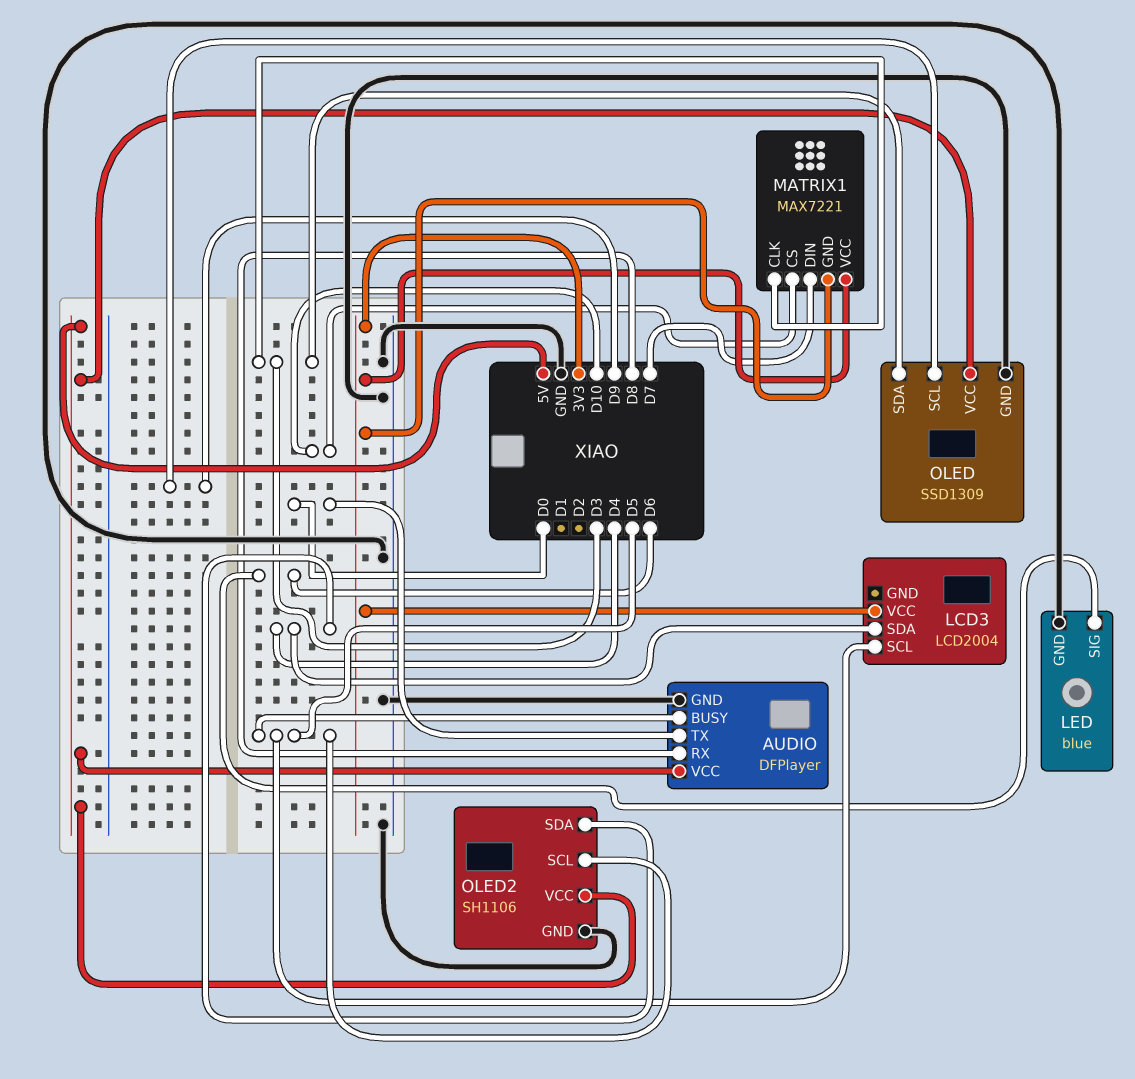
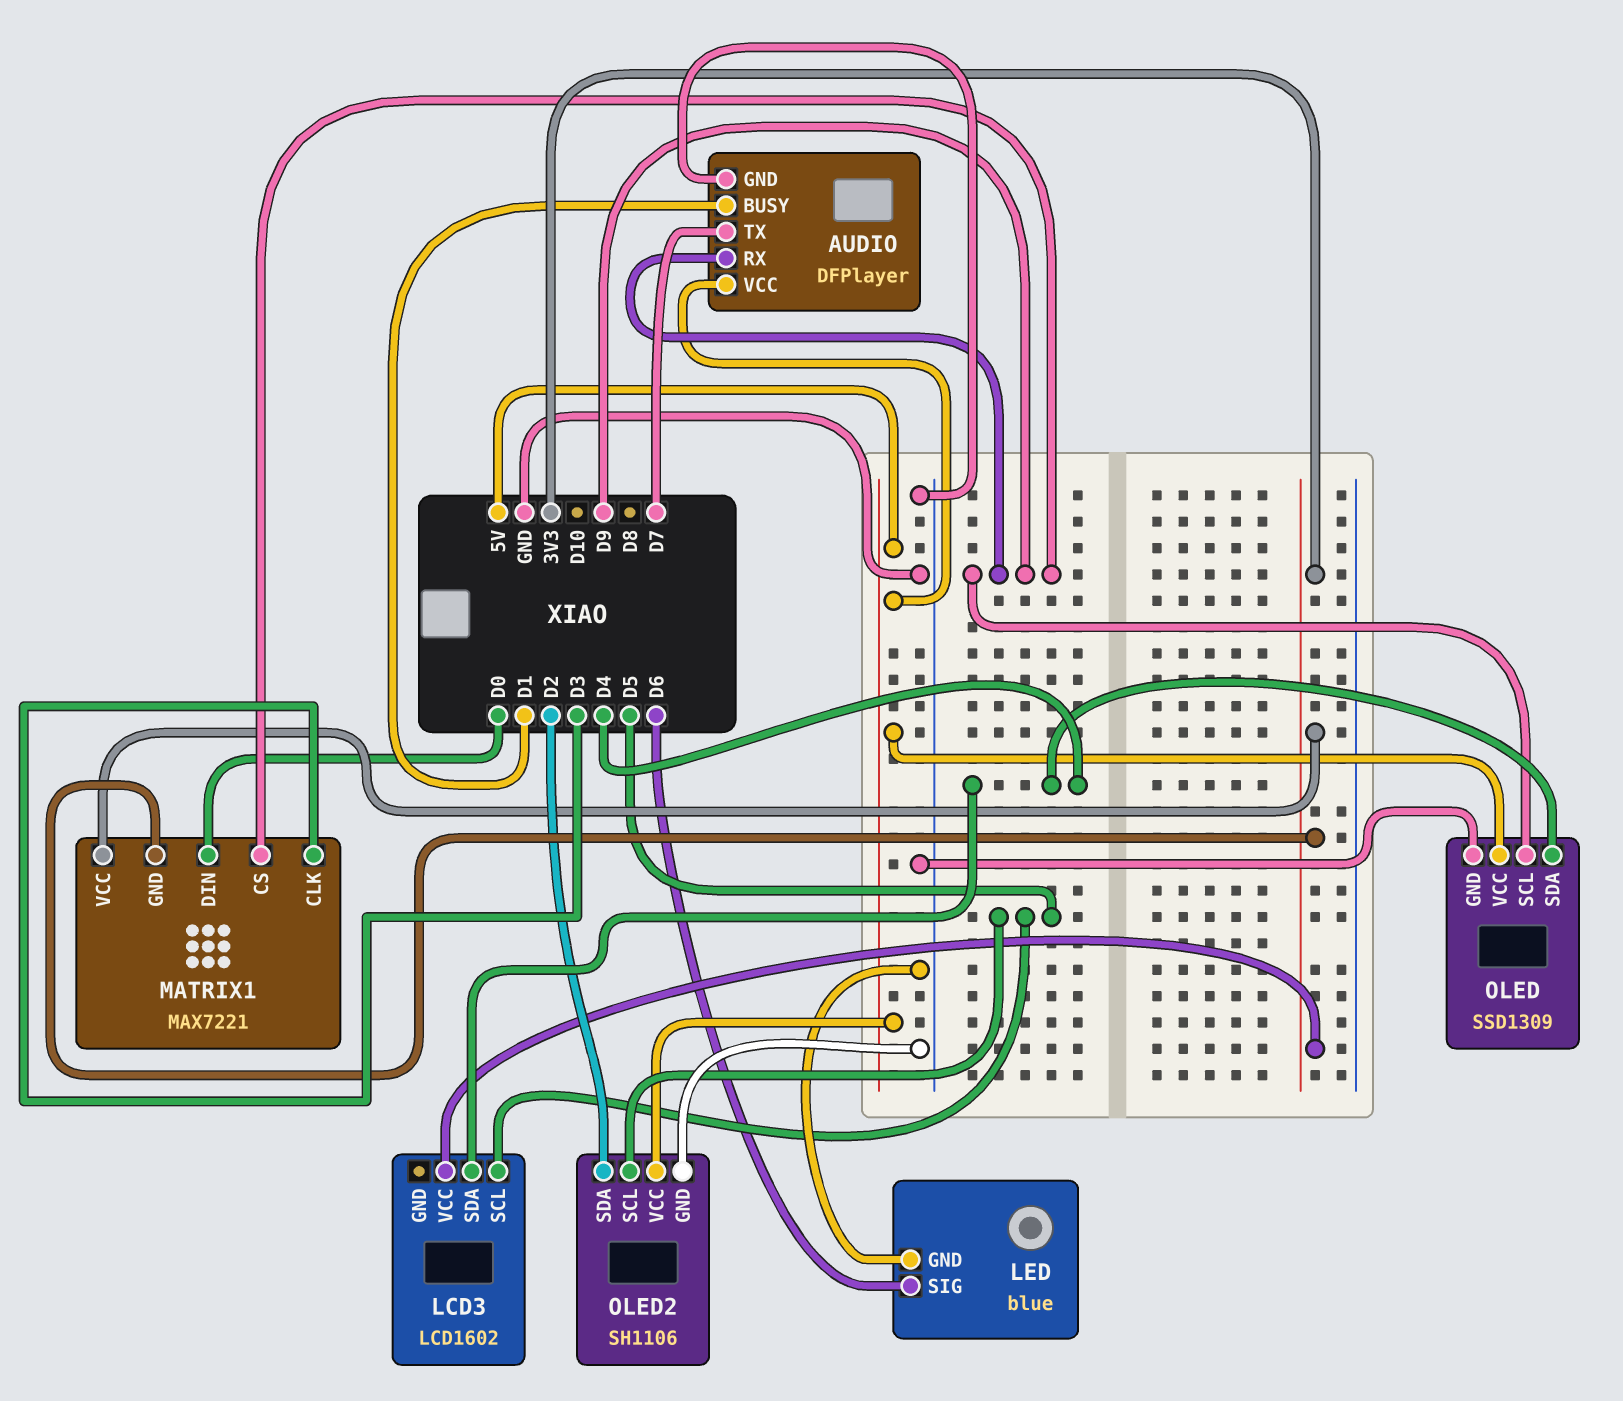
AUDIO pin BUSY: D5 -> D1
AUDIO pin RX: D8 -> D9
AUDIO pin TX: D0 -> D7
LCD3: LCD2004 -> LCD1602
MATRIX1 pin CS: D10 -> D9
MATRIX1 pin DIN: D7 -> D0
OLED pin SDA: D3 -> D4
OLED2 pin SDA: D4 -> D2

